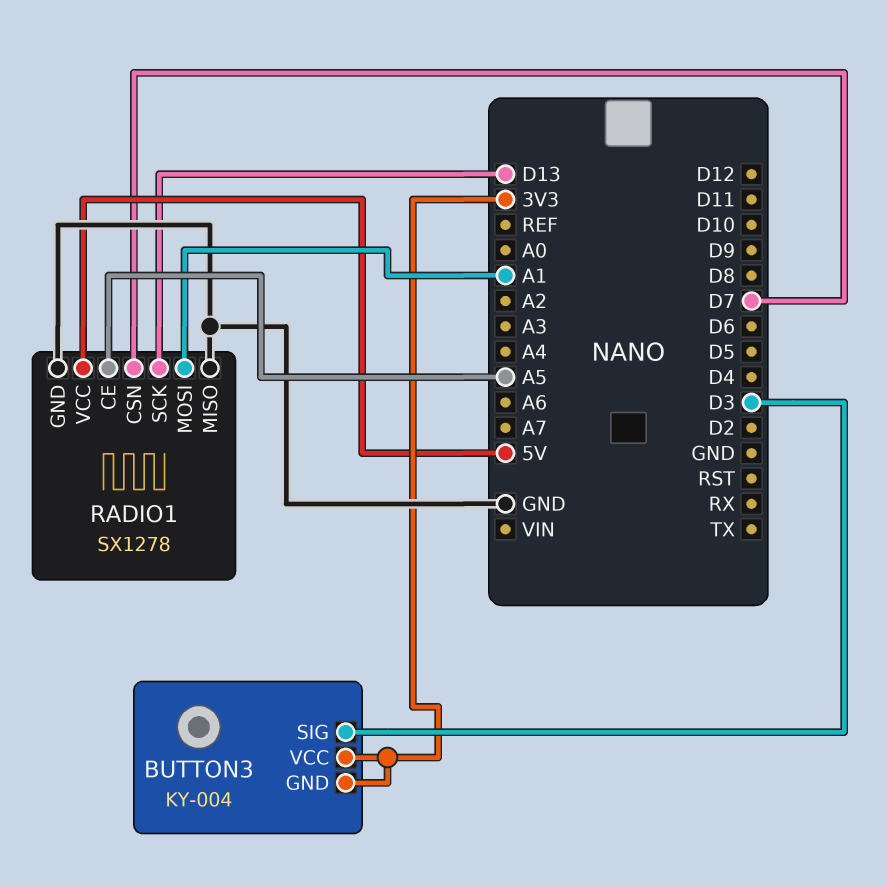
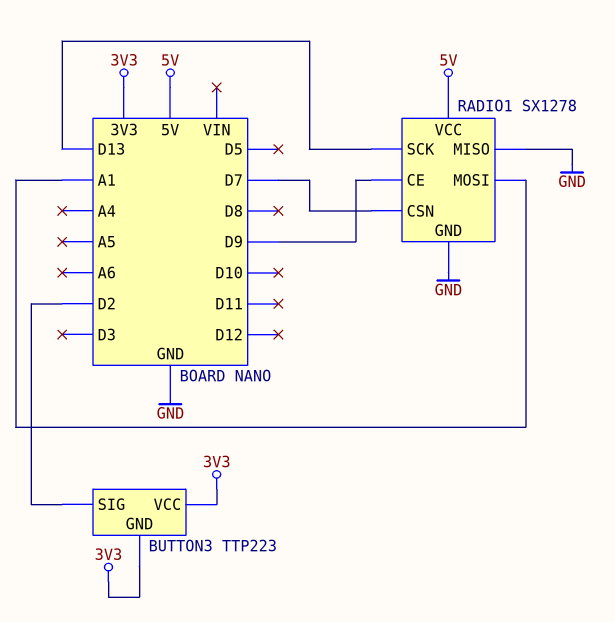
BUTTON3: KY-004 -> TTP223
BUTTON3 pin SIG: D3 -> D2
RADIO1 pin CE: A5 -> D9

